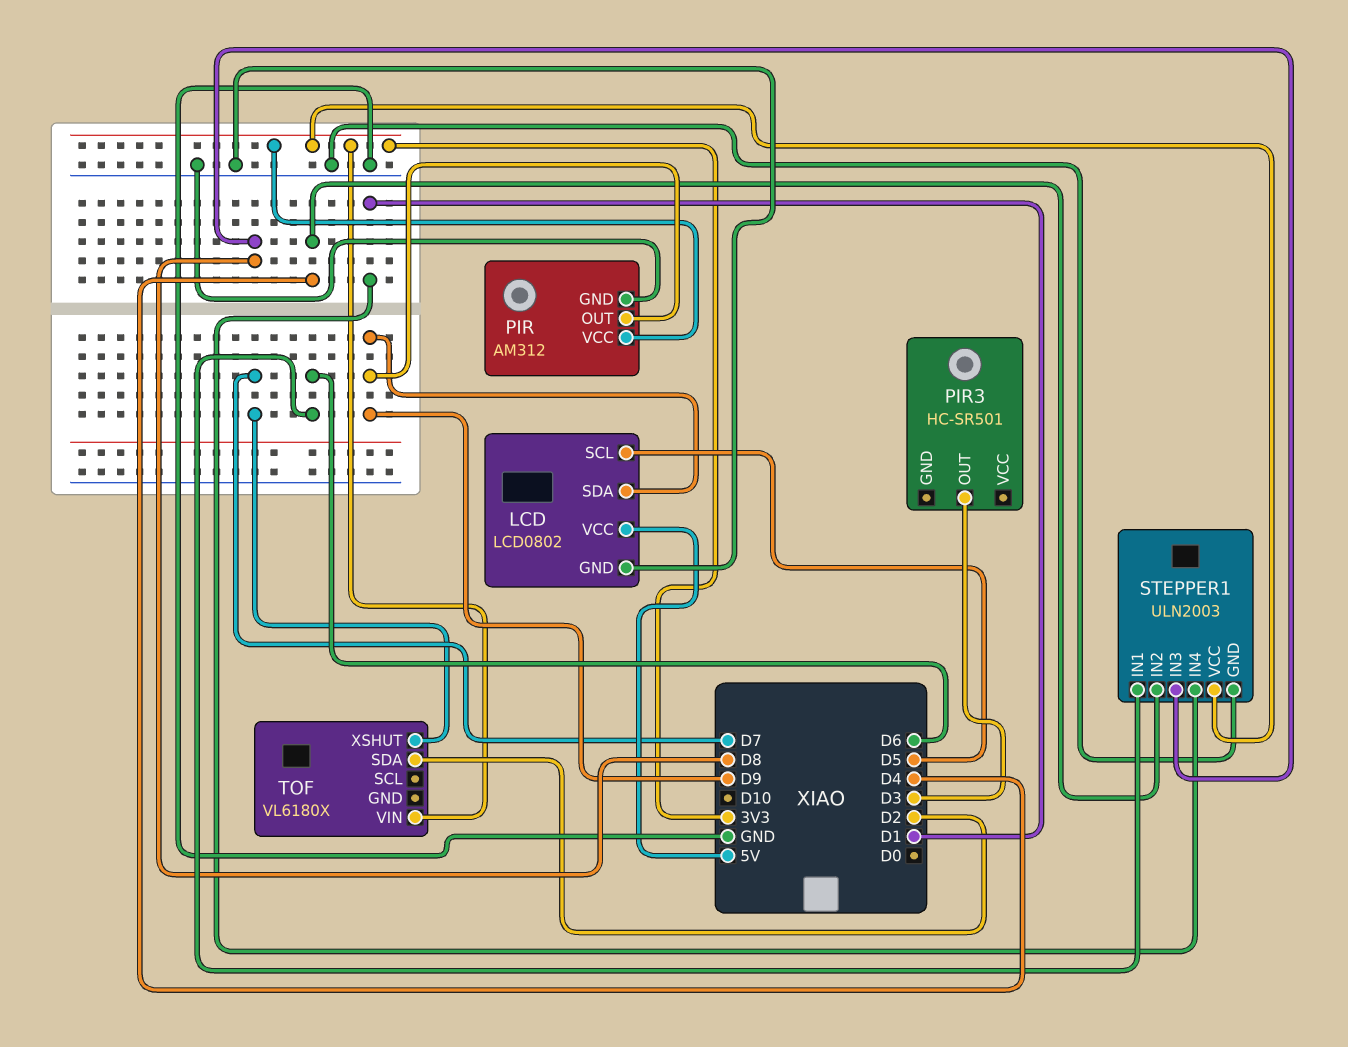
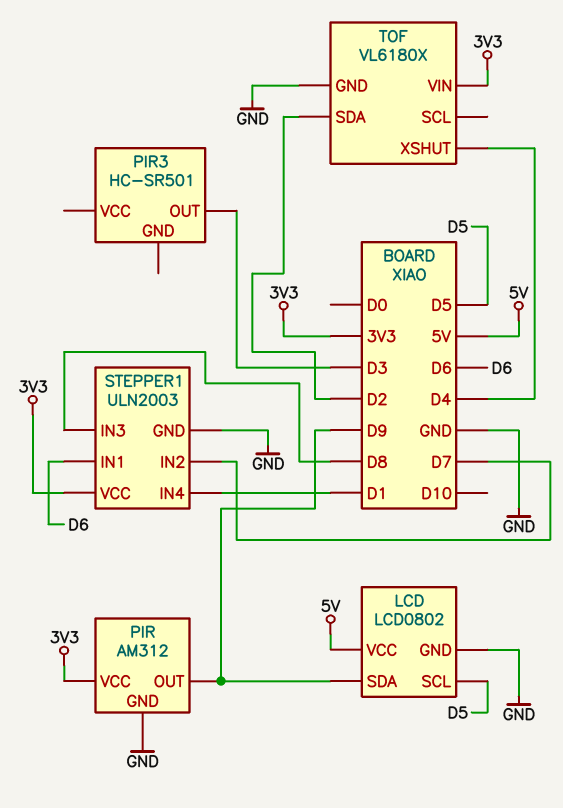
STEPPER1 pin IN2: D4 -> D7
TOF pin GND: none -> GND
TOF pin XSHUT: D7 -> D4

